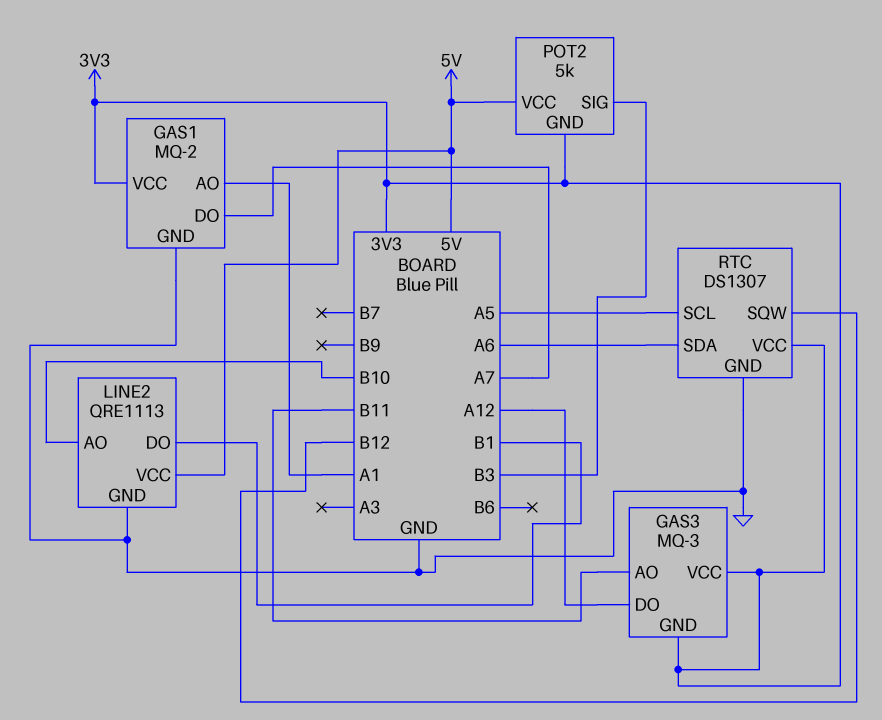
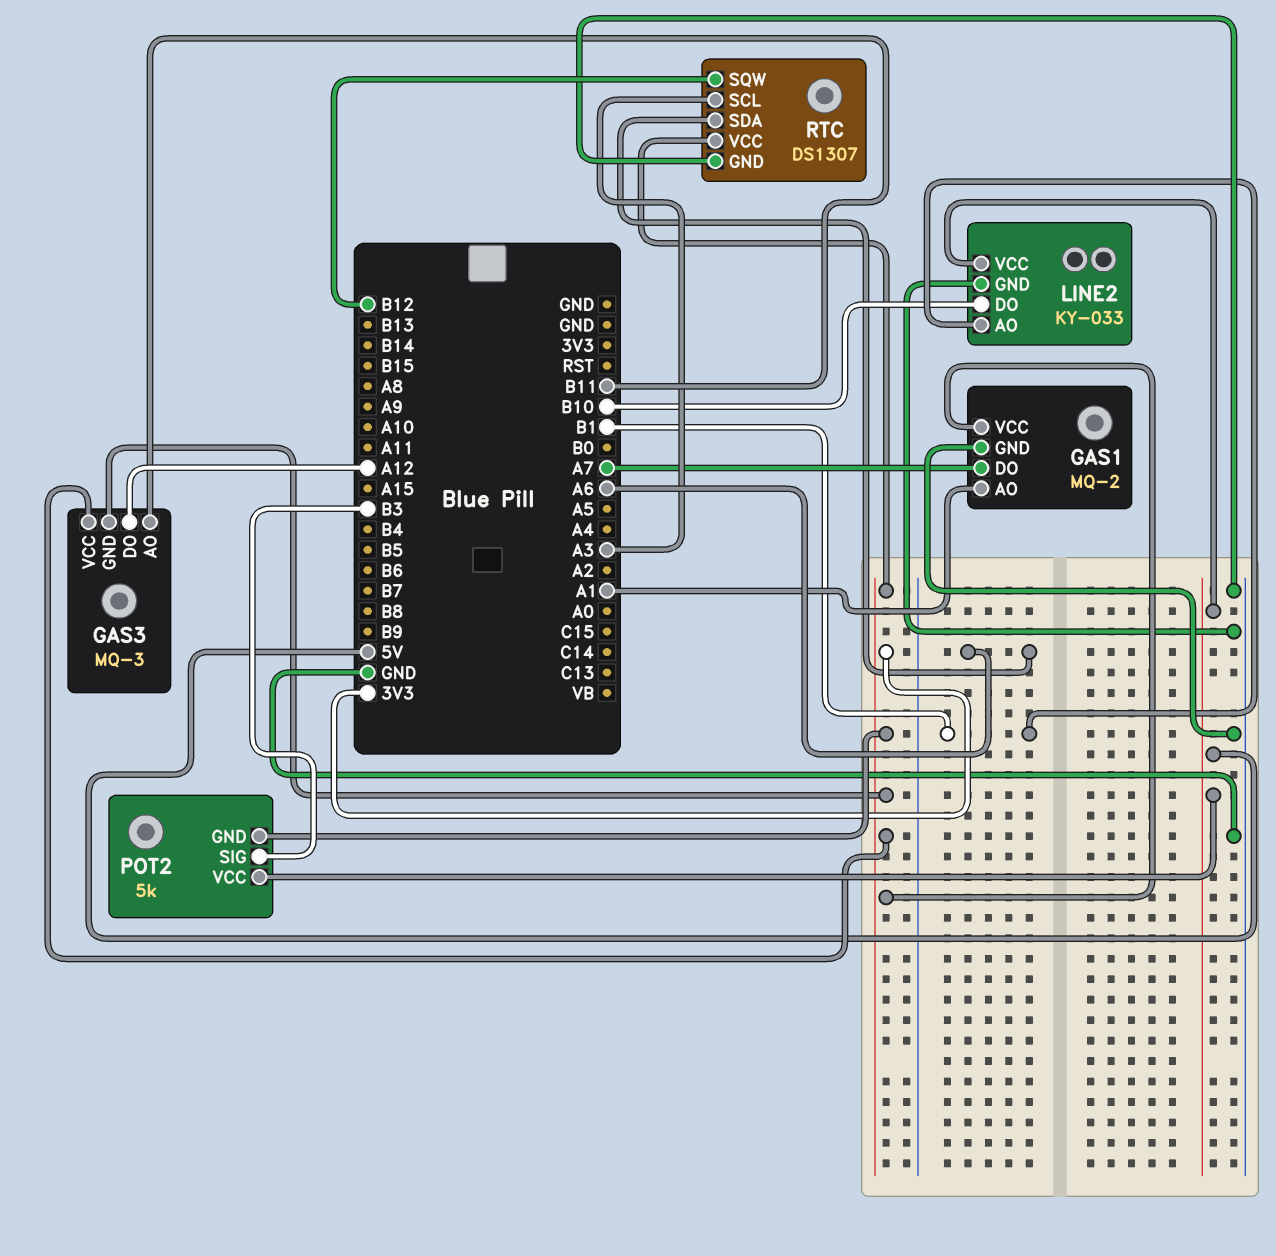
LINE2: QRE1113 -> KY-033
LINE2 pin AO: B10 -> B1
LINE2 pin DO: B1 -> B10
RTC pin SCL: A5 -> A3

